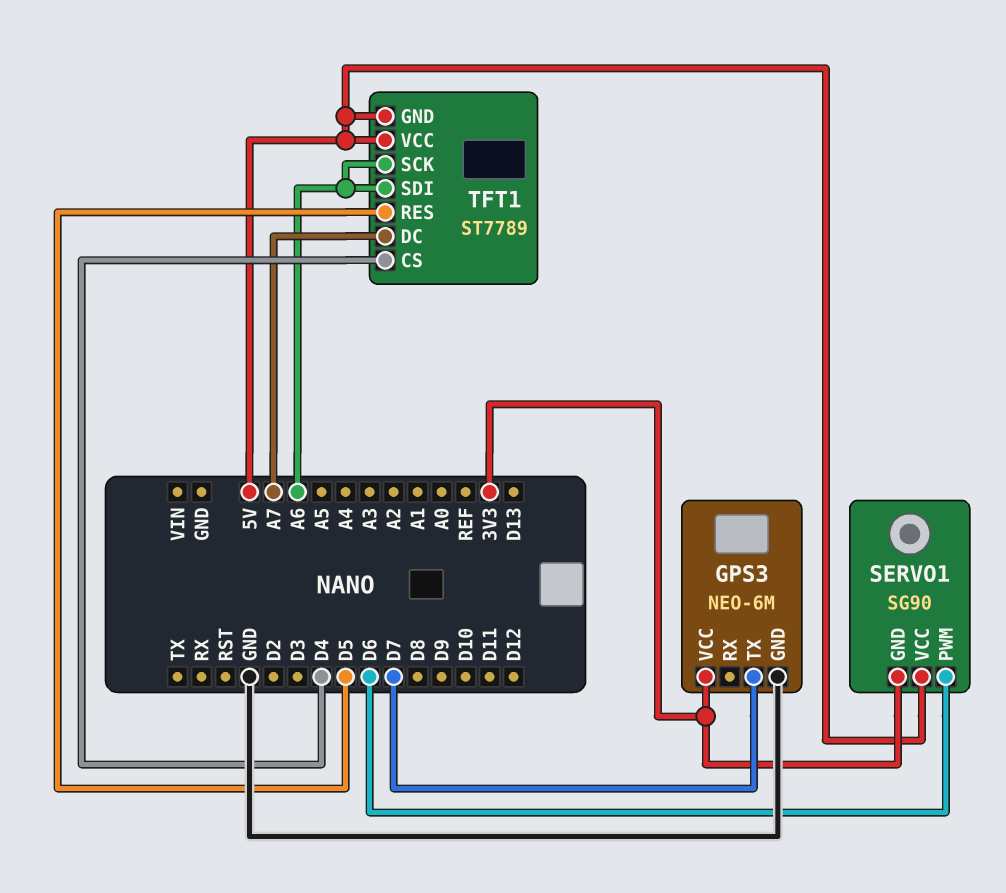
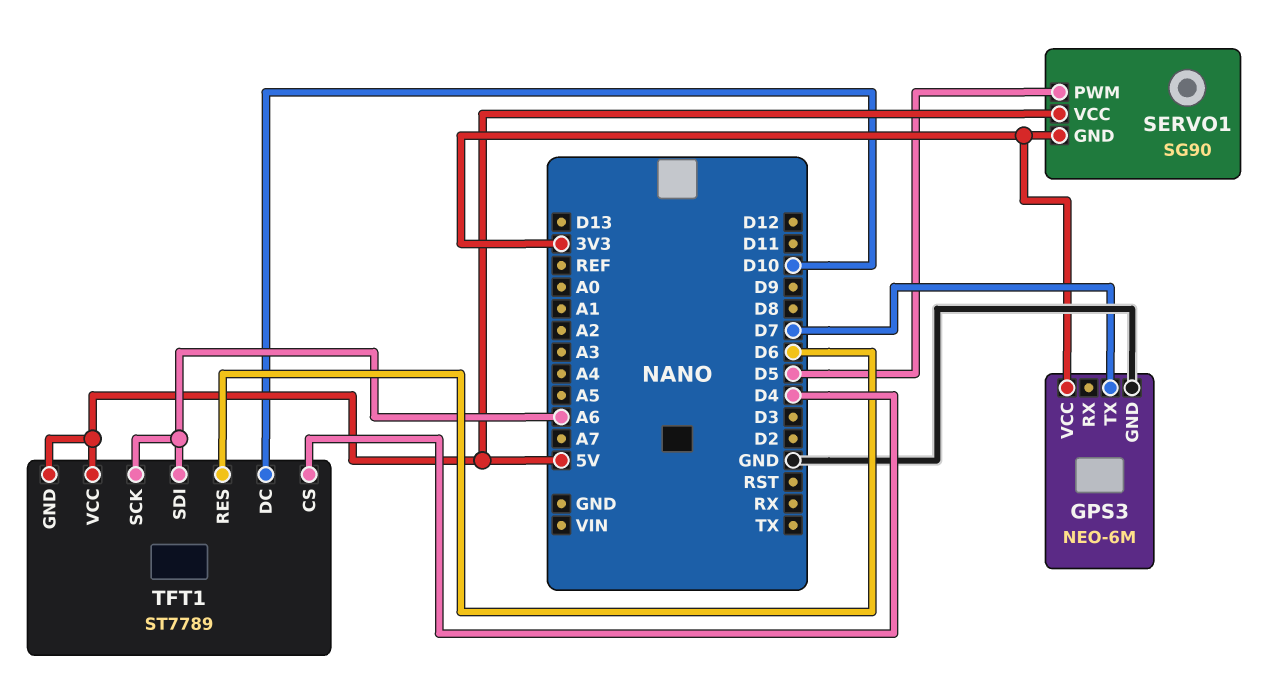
SERVO1 pin PWM: D6 -> D5
TFT1 pin DC: A7 -> D10
TFT1 pin RES: D5 -> D6

